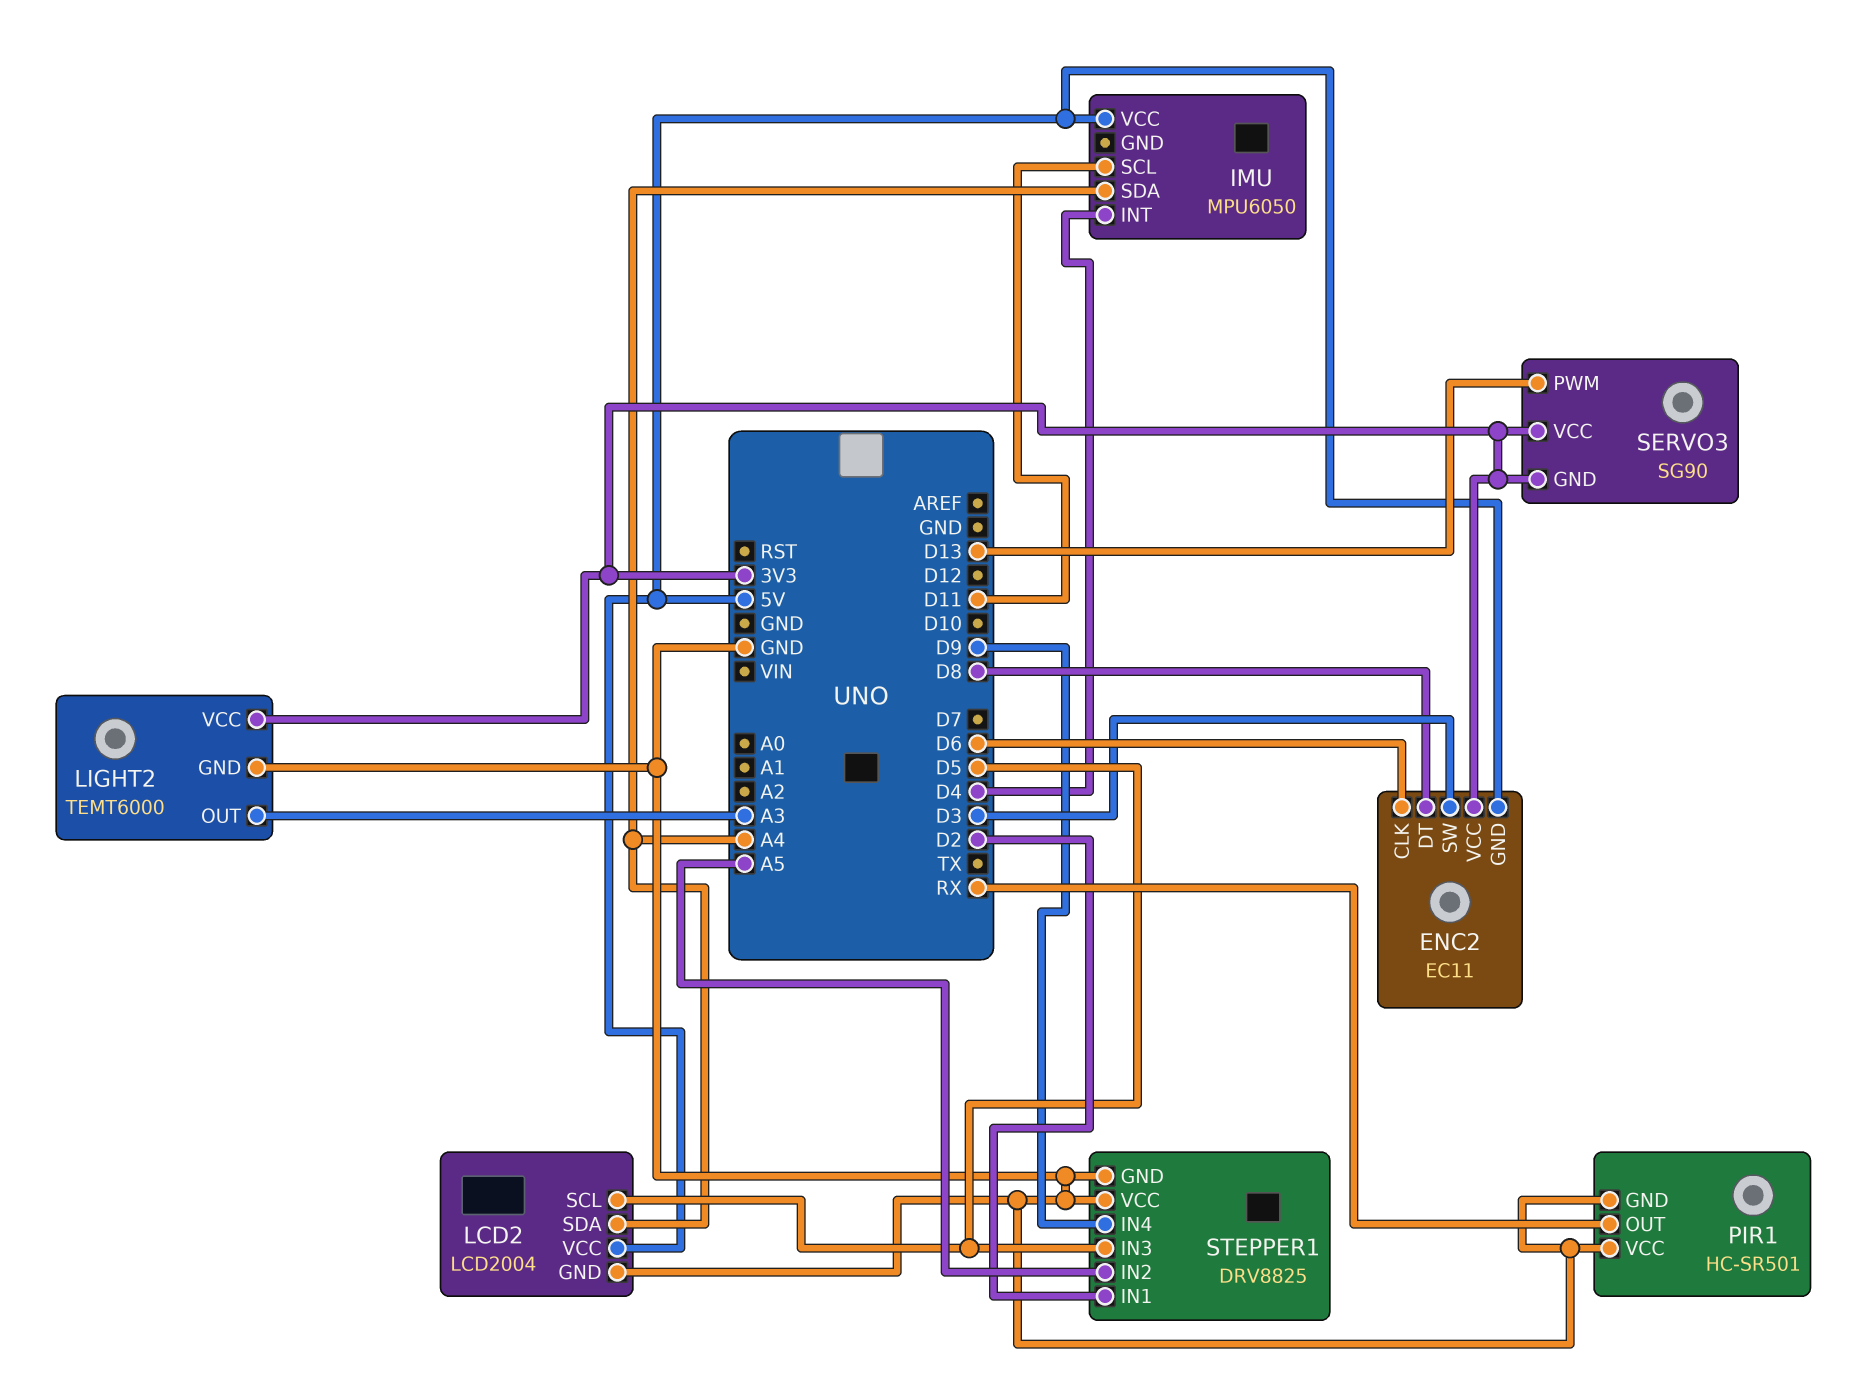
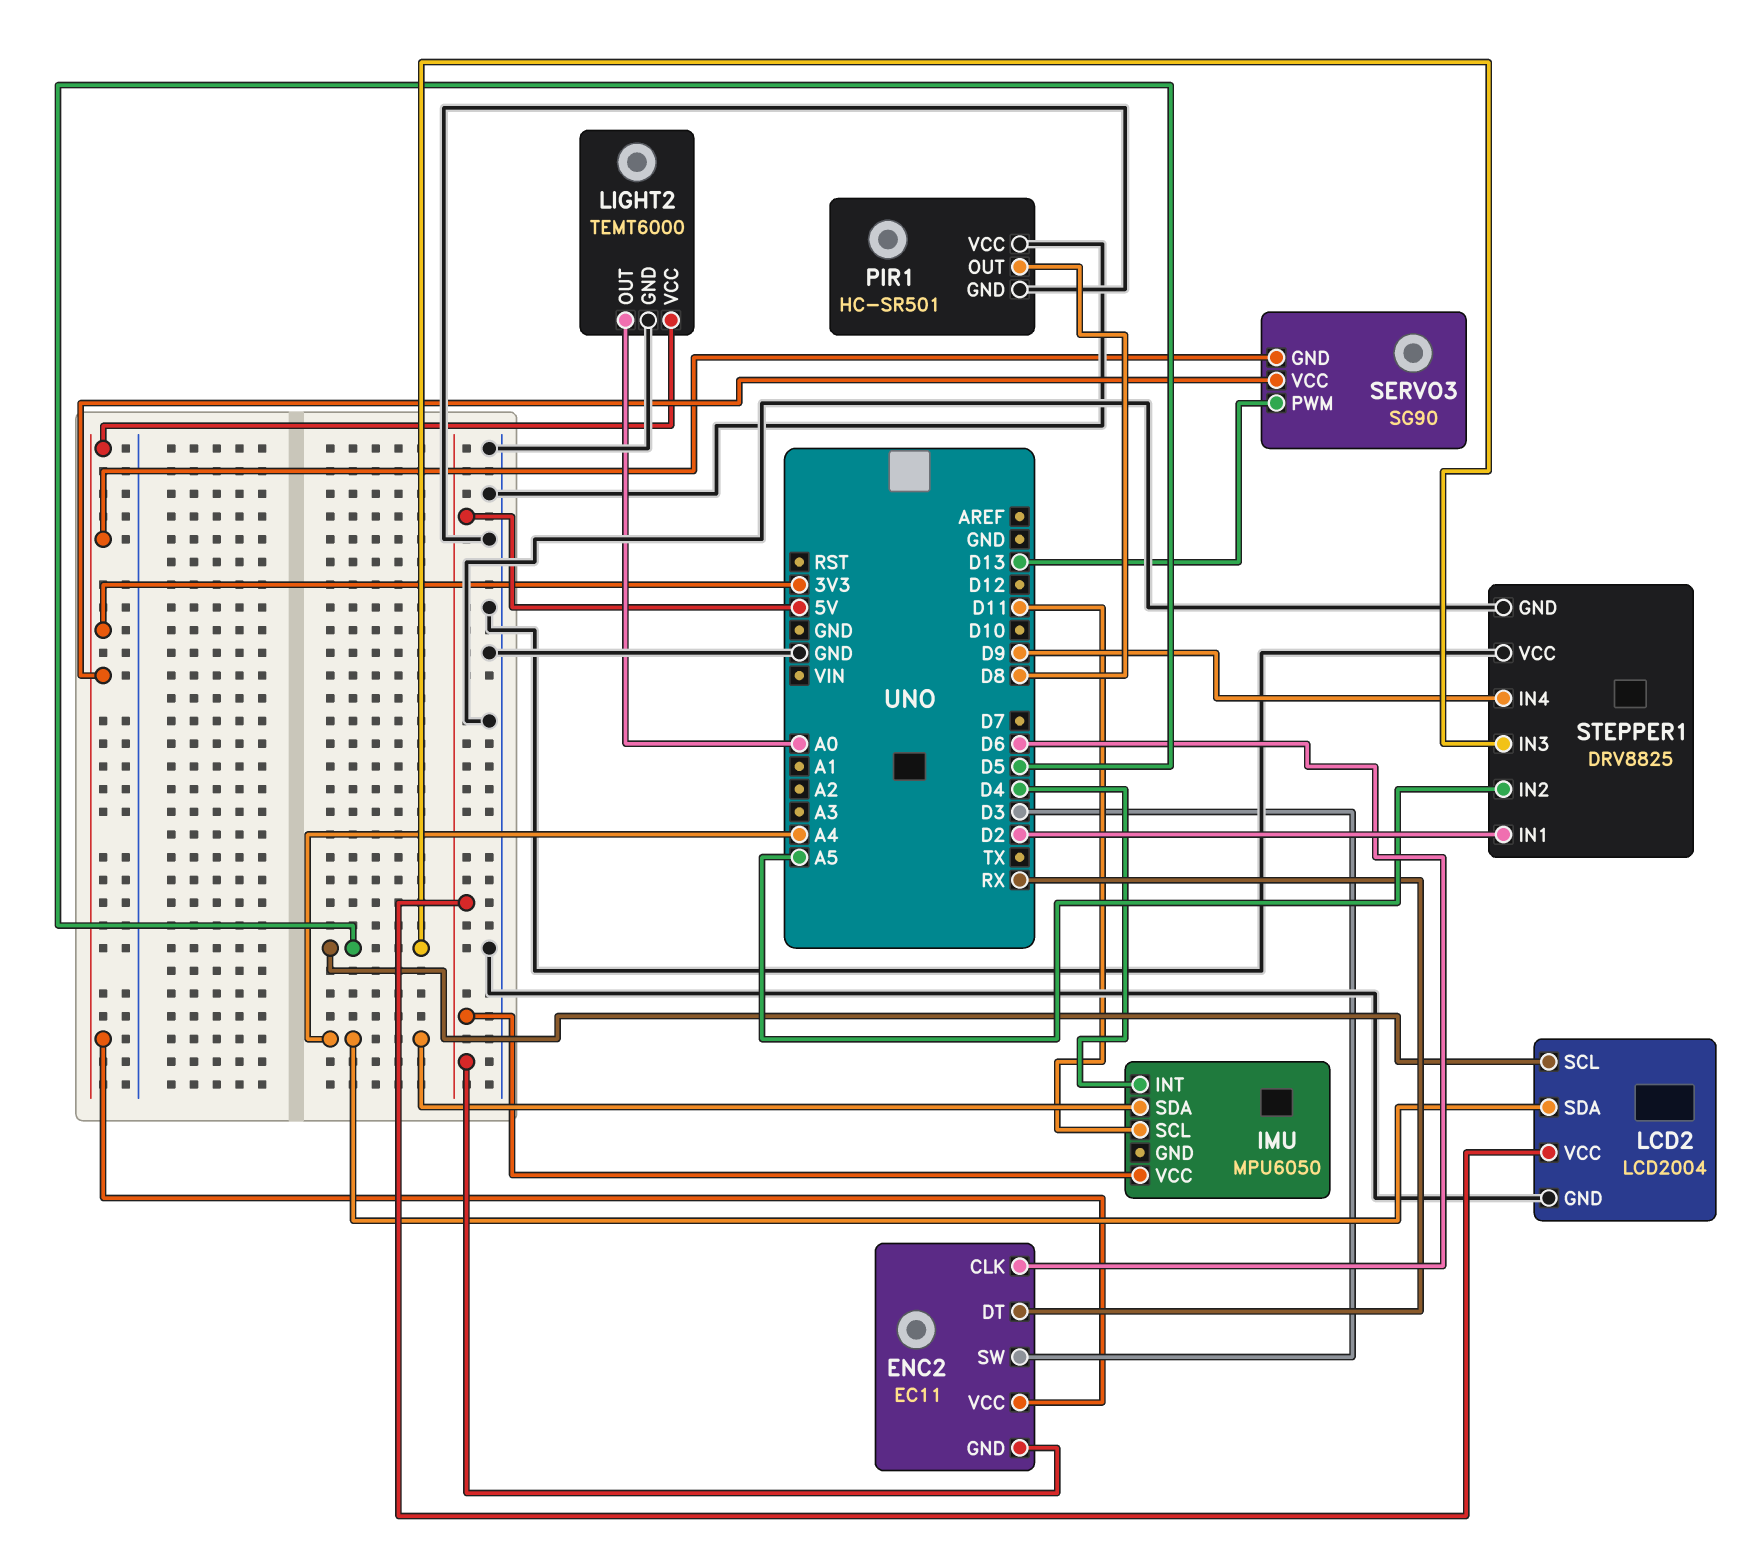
ENC2 pin DT: D8 -> RX
LIGHT2 pin OUT: A3 -> A0
PIR1 pin OUT: RX -> D8

